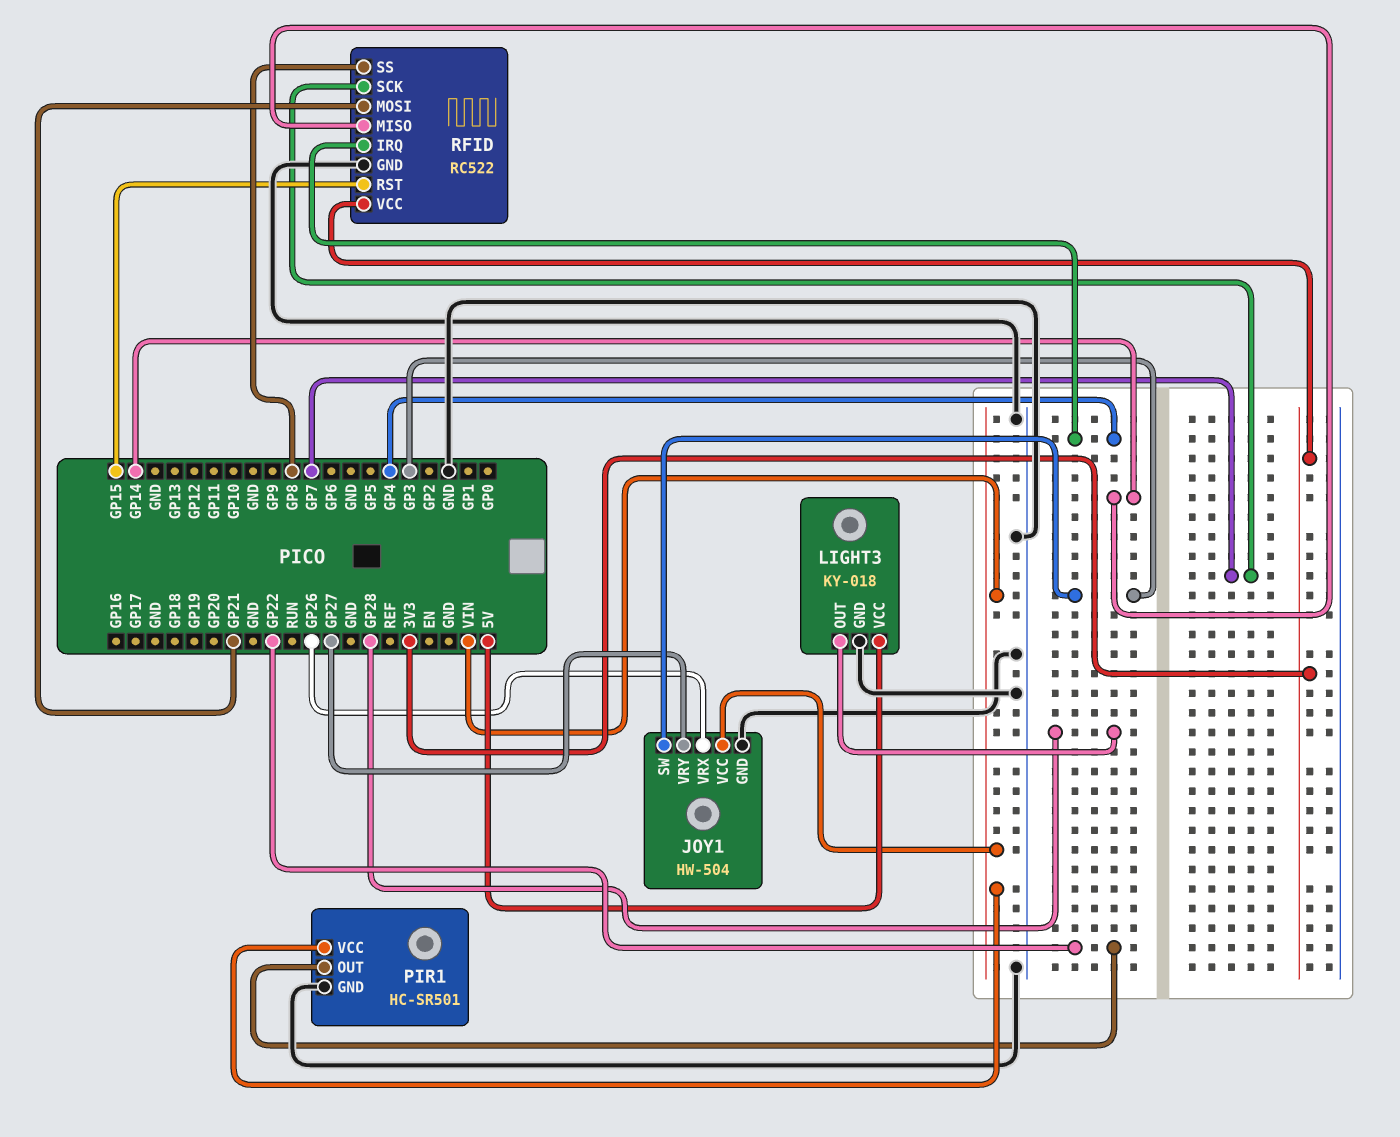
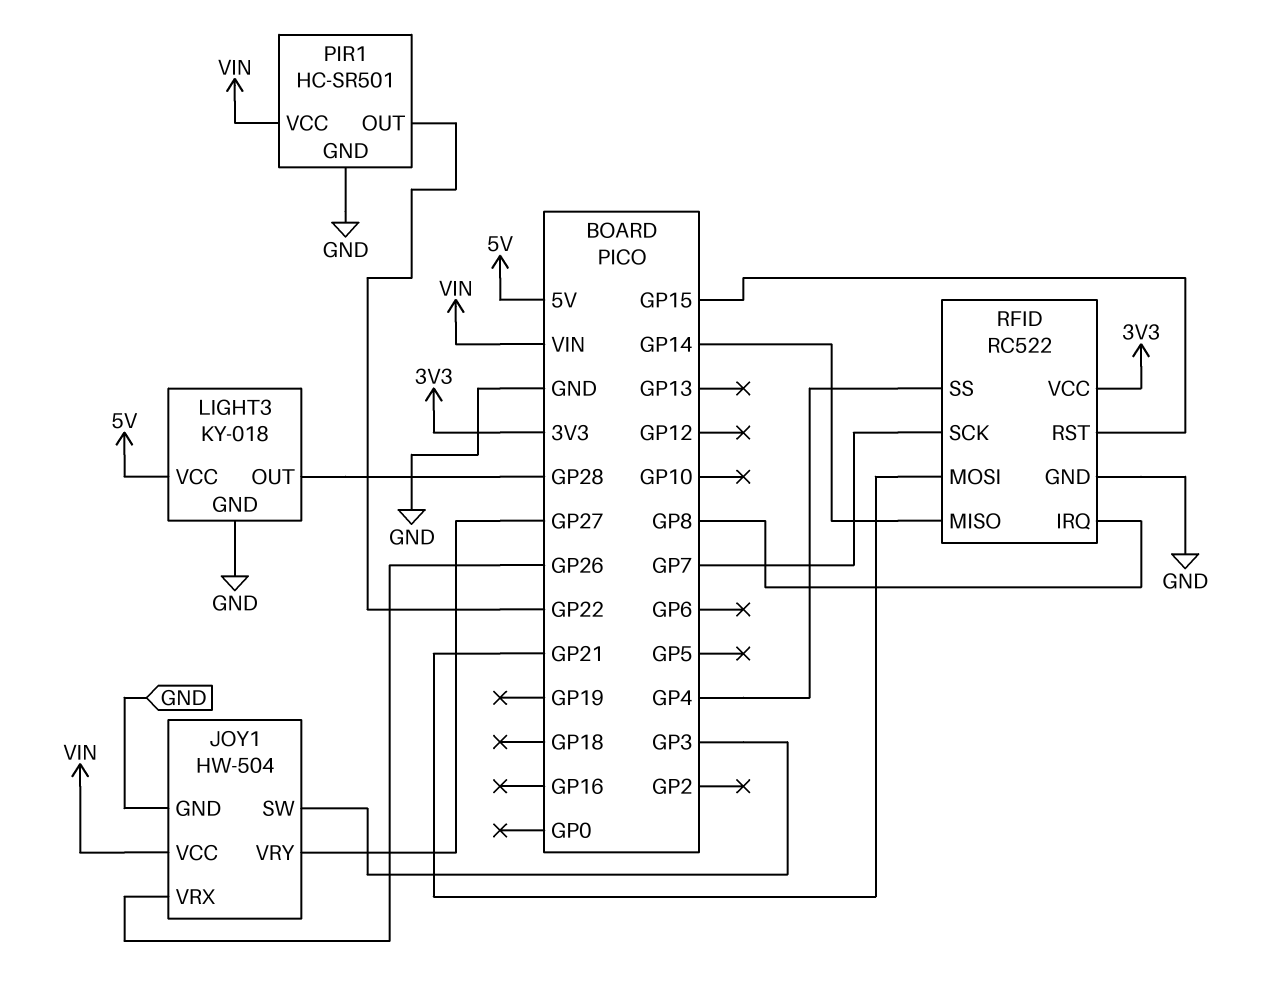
RFID pin IRQ: GP4 -> GP8
RFID pin SS: GP8 -> GP4

